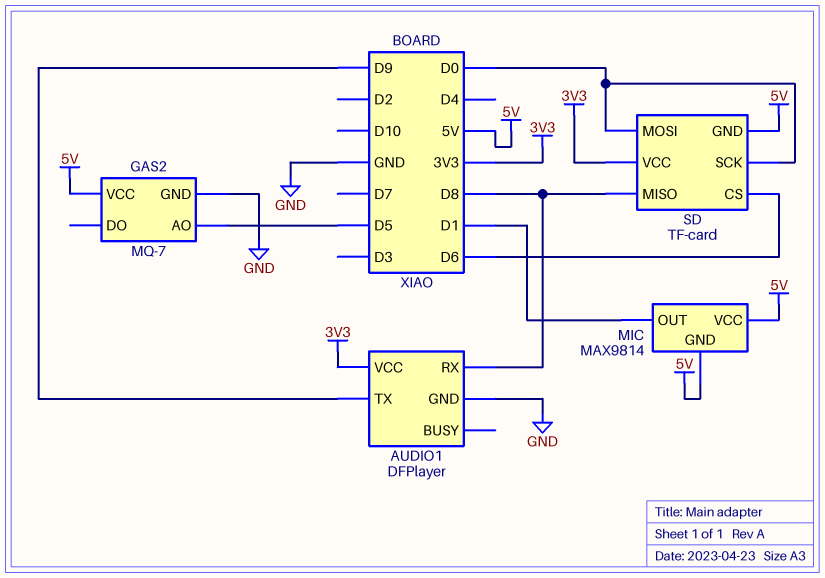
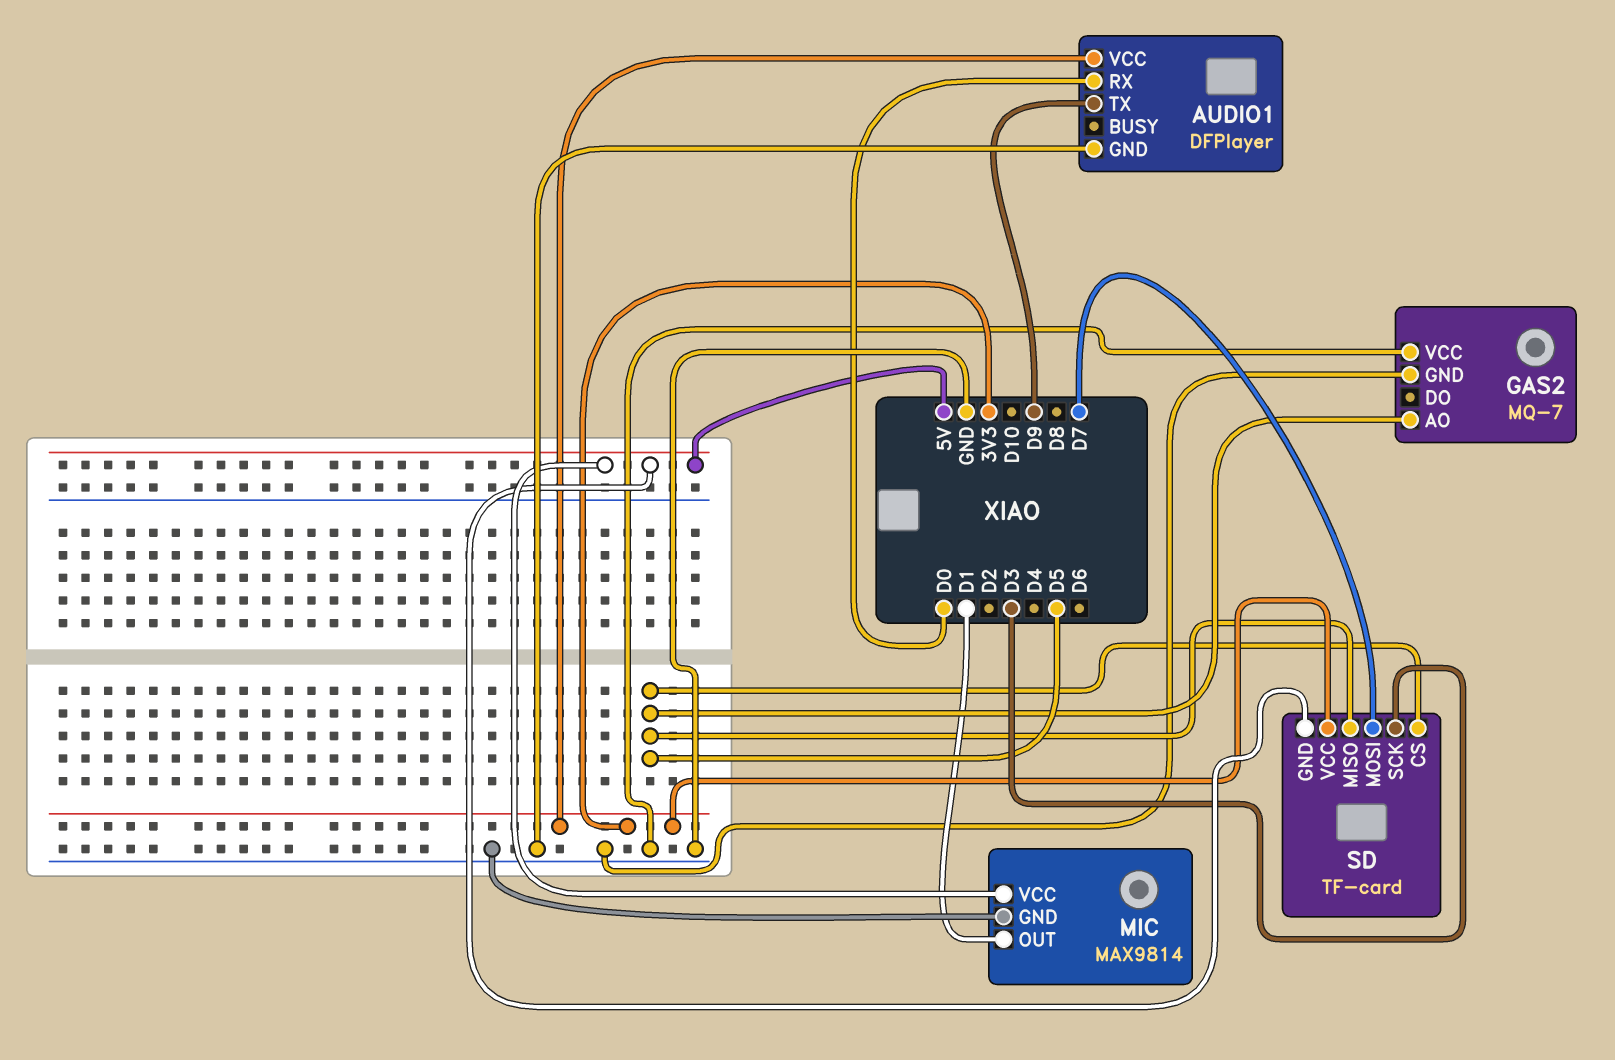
AUDIO1 pin RX: D8 -> D0
GAS2 pin VCC: 5V -> GND
MIC pin GND: 5V -> GND
SD pin CS: D6 -> D5
SD pin MISO: D8 -> D5
SD pin MOSI: D0 -> D7
SD pin SCK: D0 -> D3

